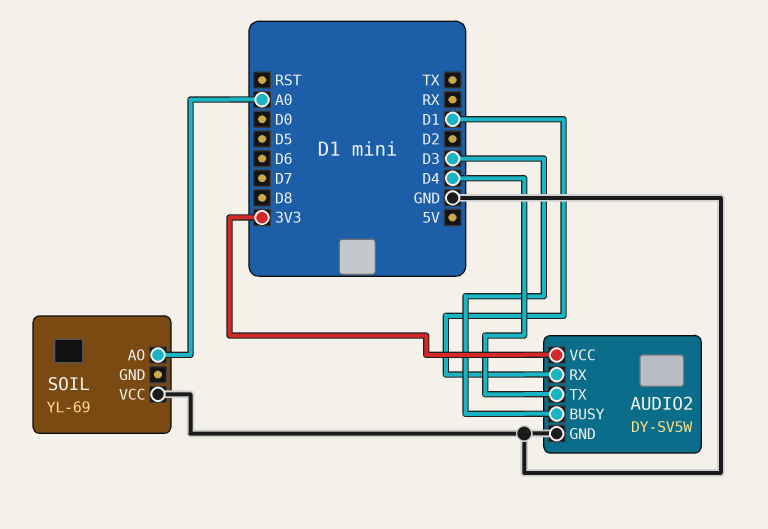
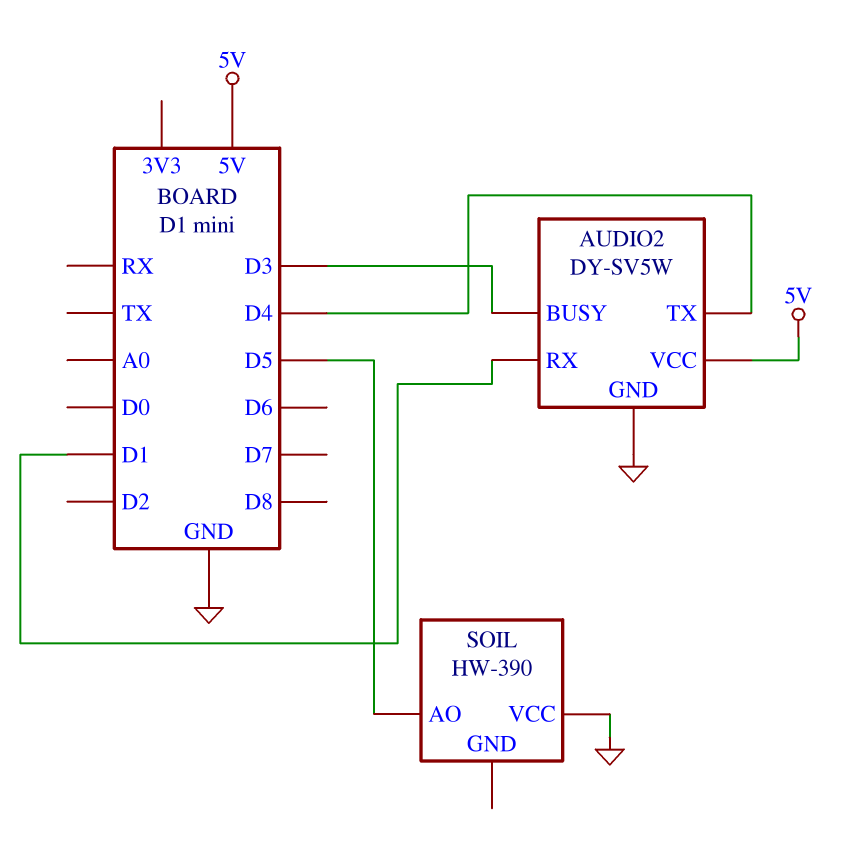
AUDIO2 pin VCC: 3V3 -> 5V
SOIL: YL-69 -> HW-390
SOIL pin AO: A0 -> D5

